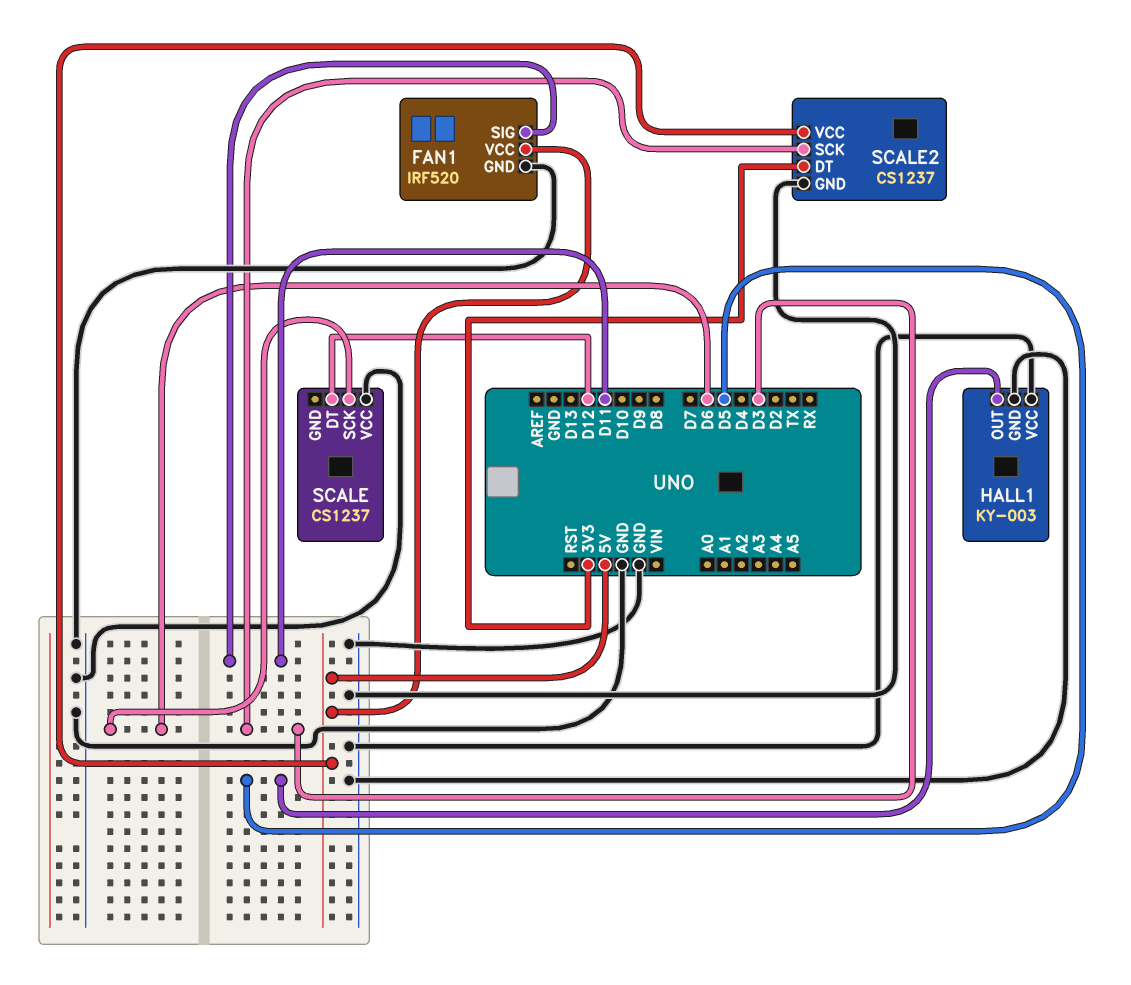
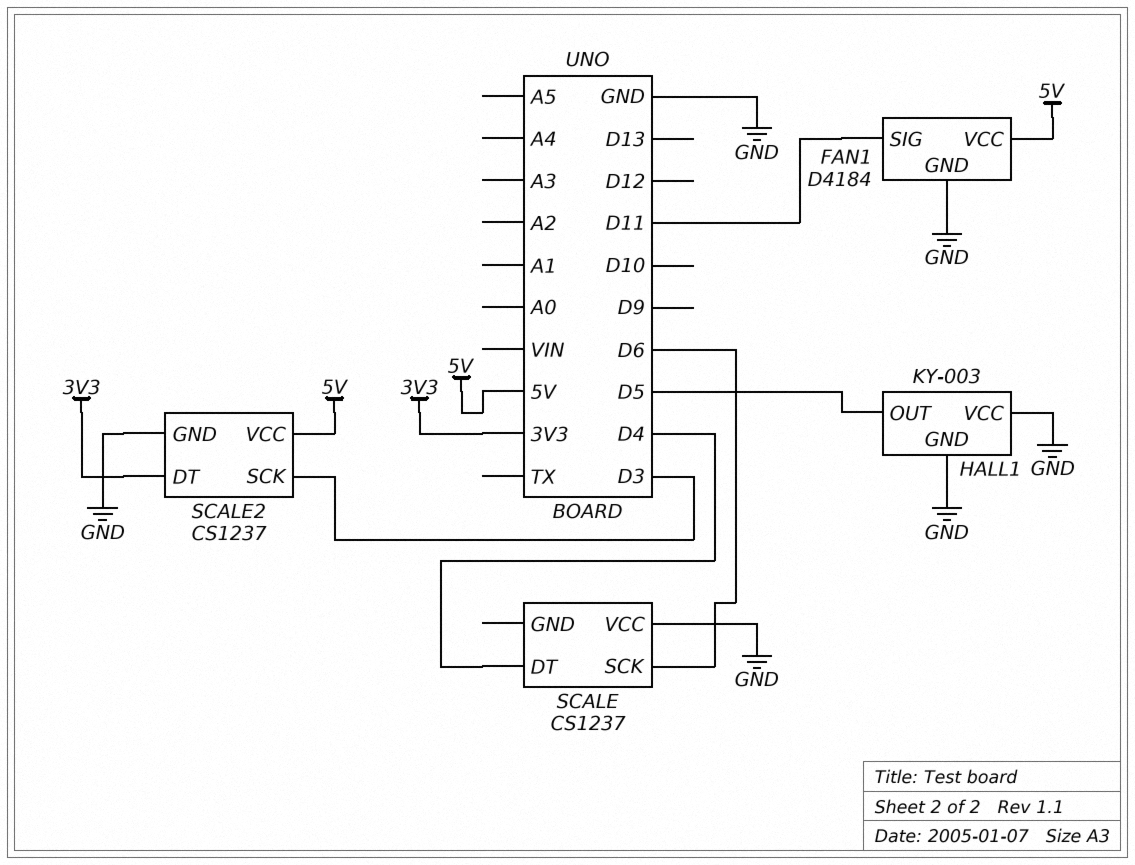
FAN1: IRF520 -> D4184
SCALE pin DT: D12 -> D4

